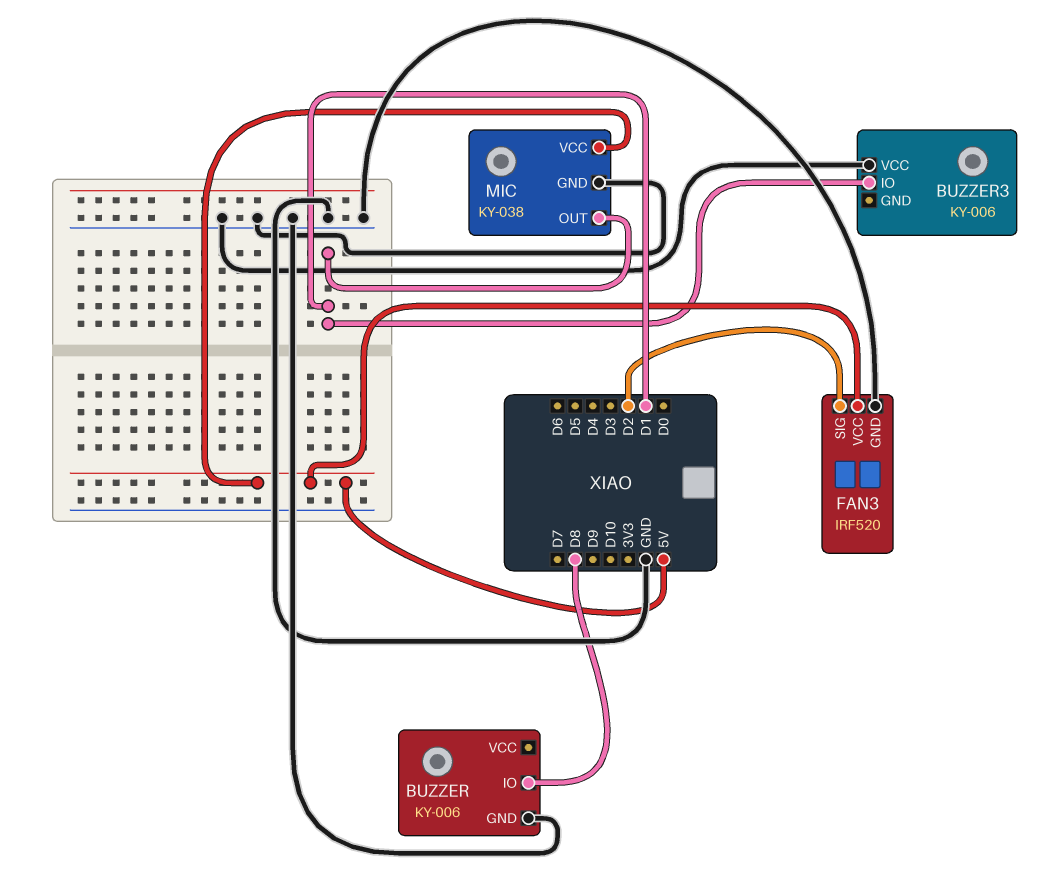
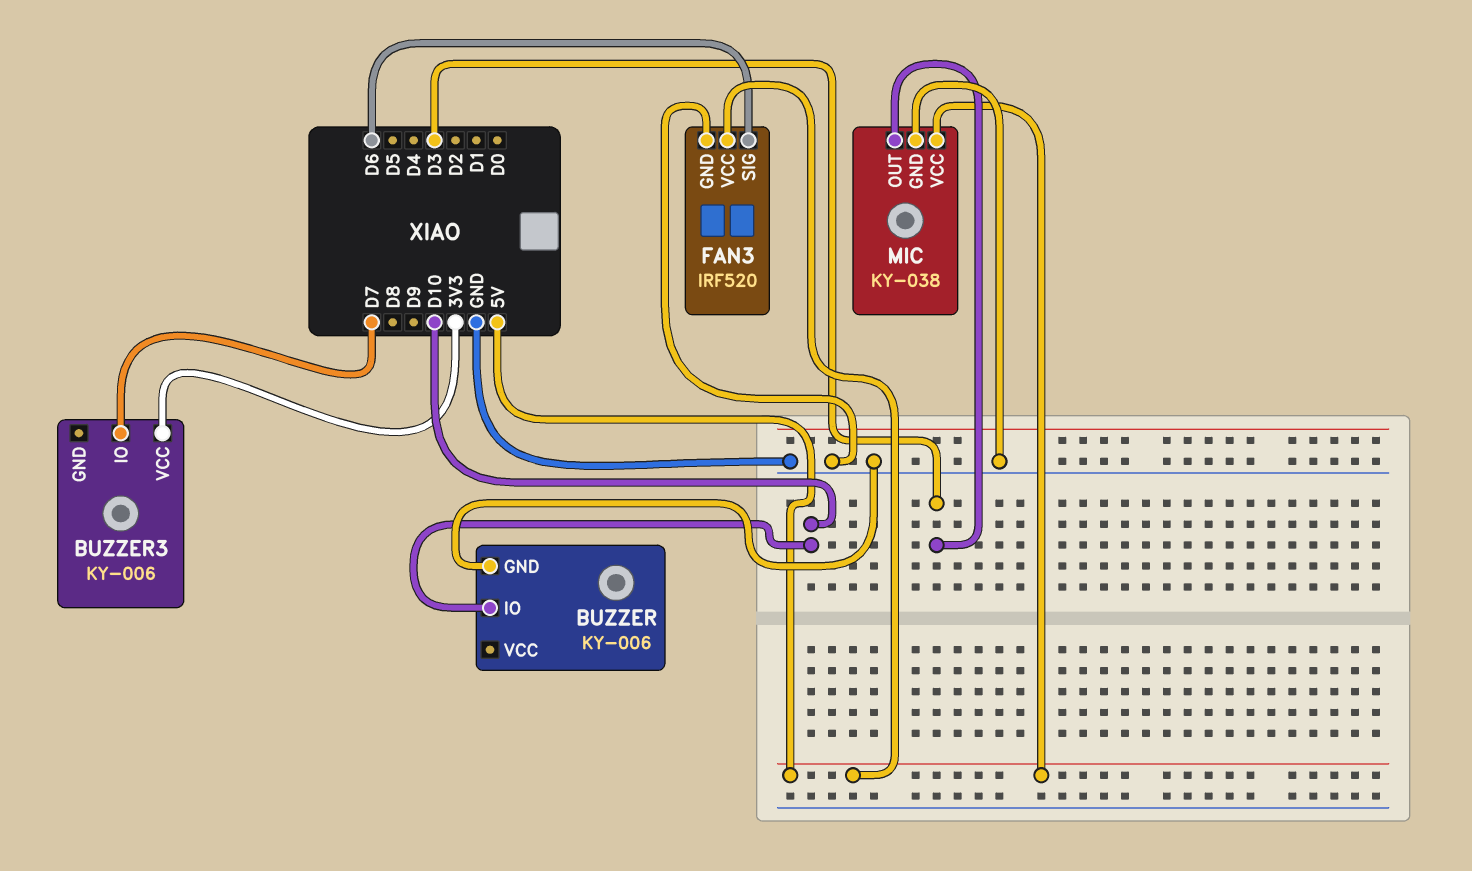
BUZZER pin IO: D8 -> D10
BUZZER3 pin IO: D1 -> D7
BUZZER3 pin VCC: GND -> 3V3
FAN3 pin SIG: D2 -> D6
MIC pin OUT: D1 -> D3

